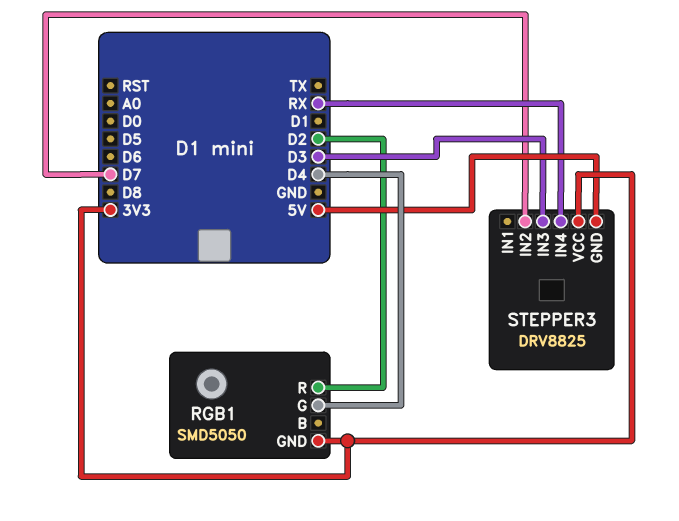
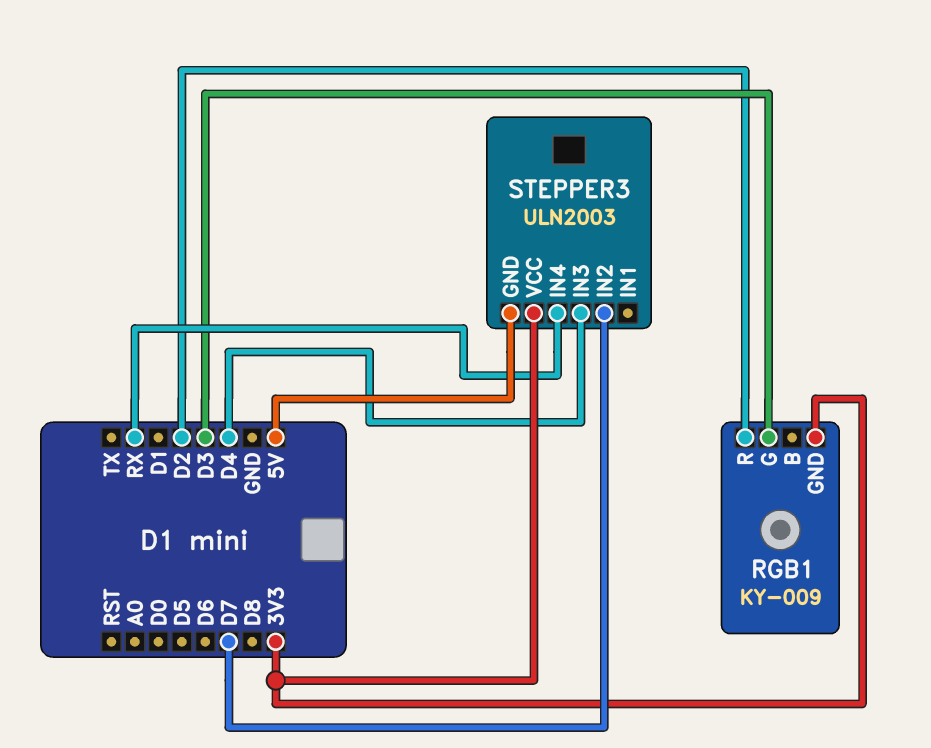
RGB1: SMD5050 -> KY-009
RGB1 pin G: D4 -> D3
STEPPER3: DRV8825 -> ULN2003
STEPPER3 pin IN3: D3 -> D4

